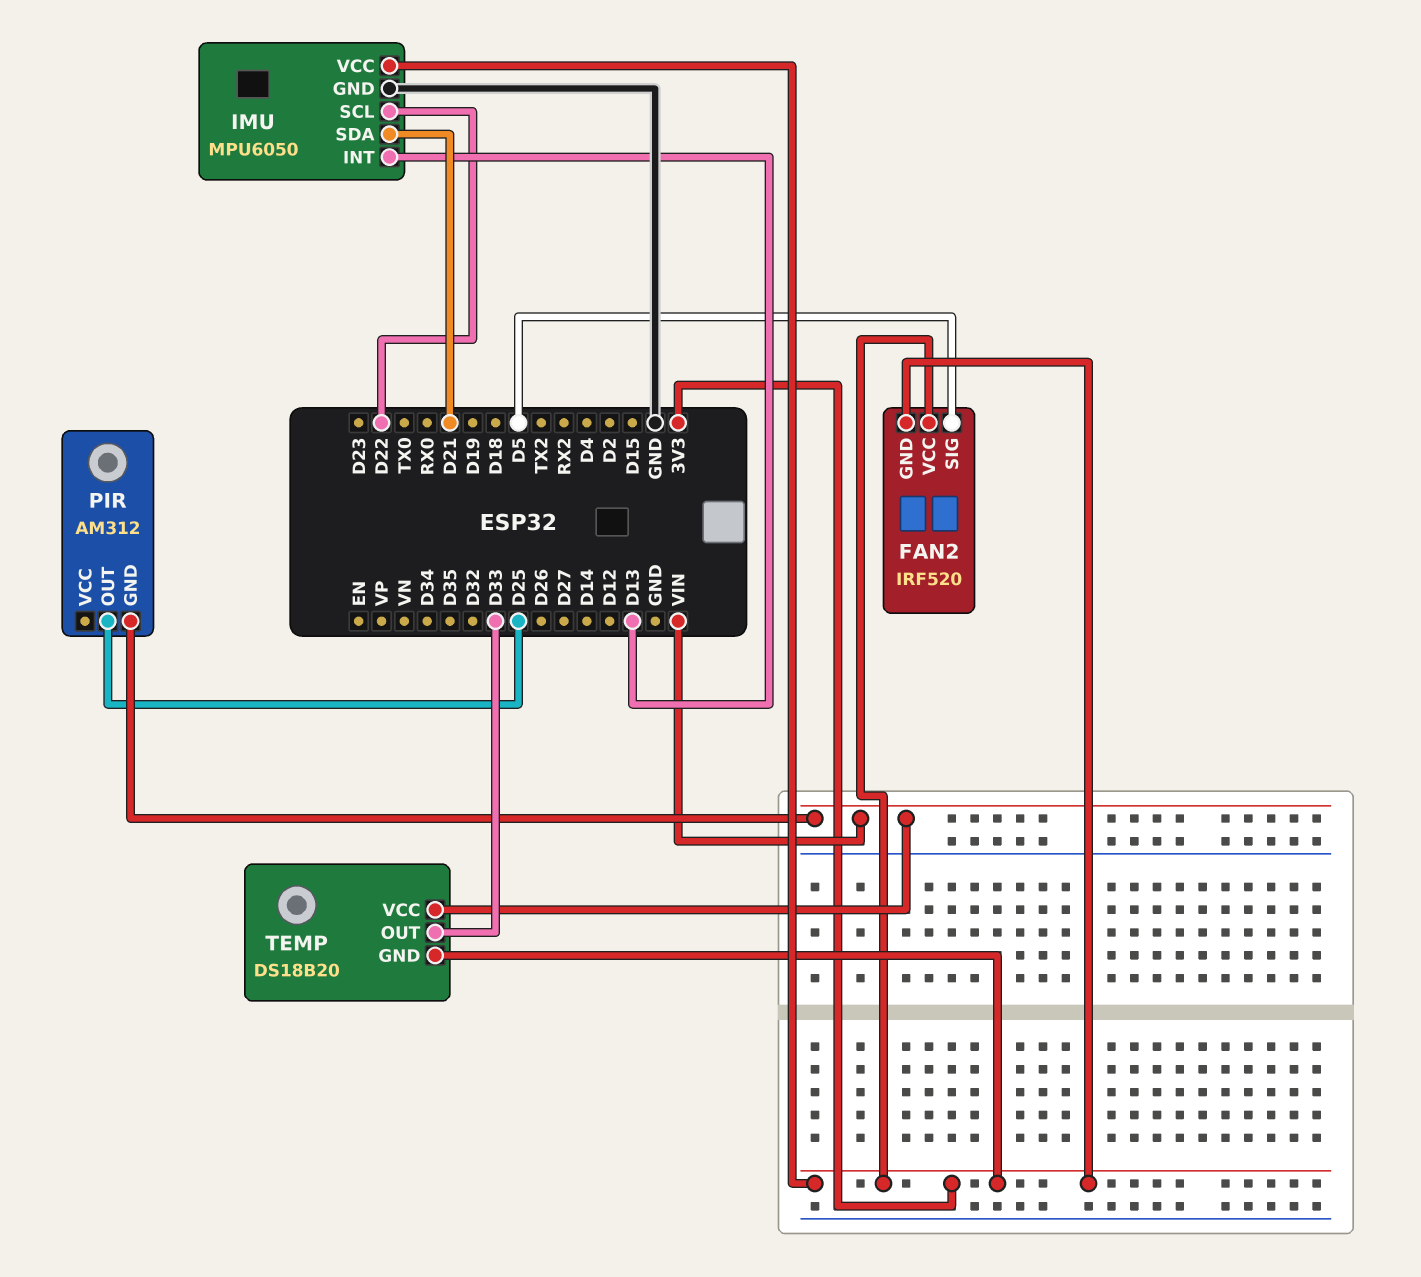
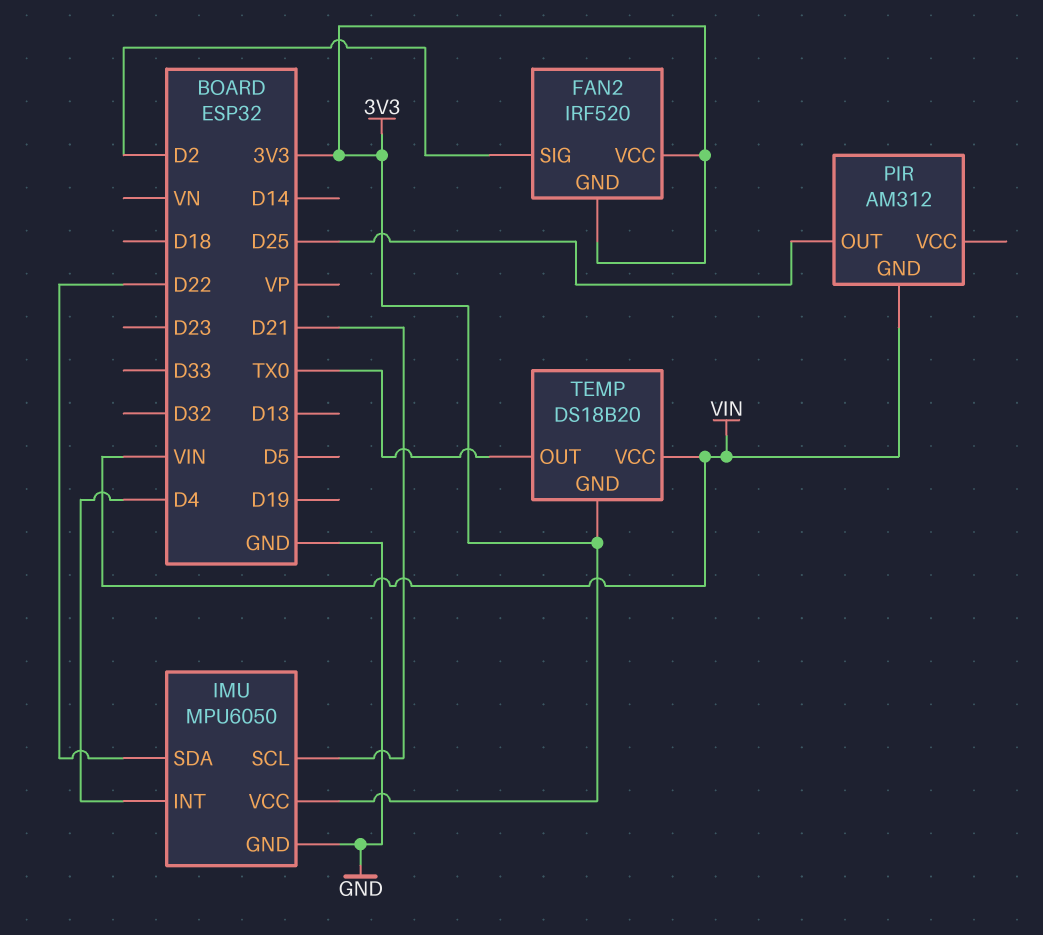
FAN2 pin SIG: D5 -> D2
IMU pin INT: D13 -> D4
IMU pin SCL: D22 -> D21
IMU pin SDA: D21 -> D22
TEMP pin OUT: D33 -> TX0

